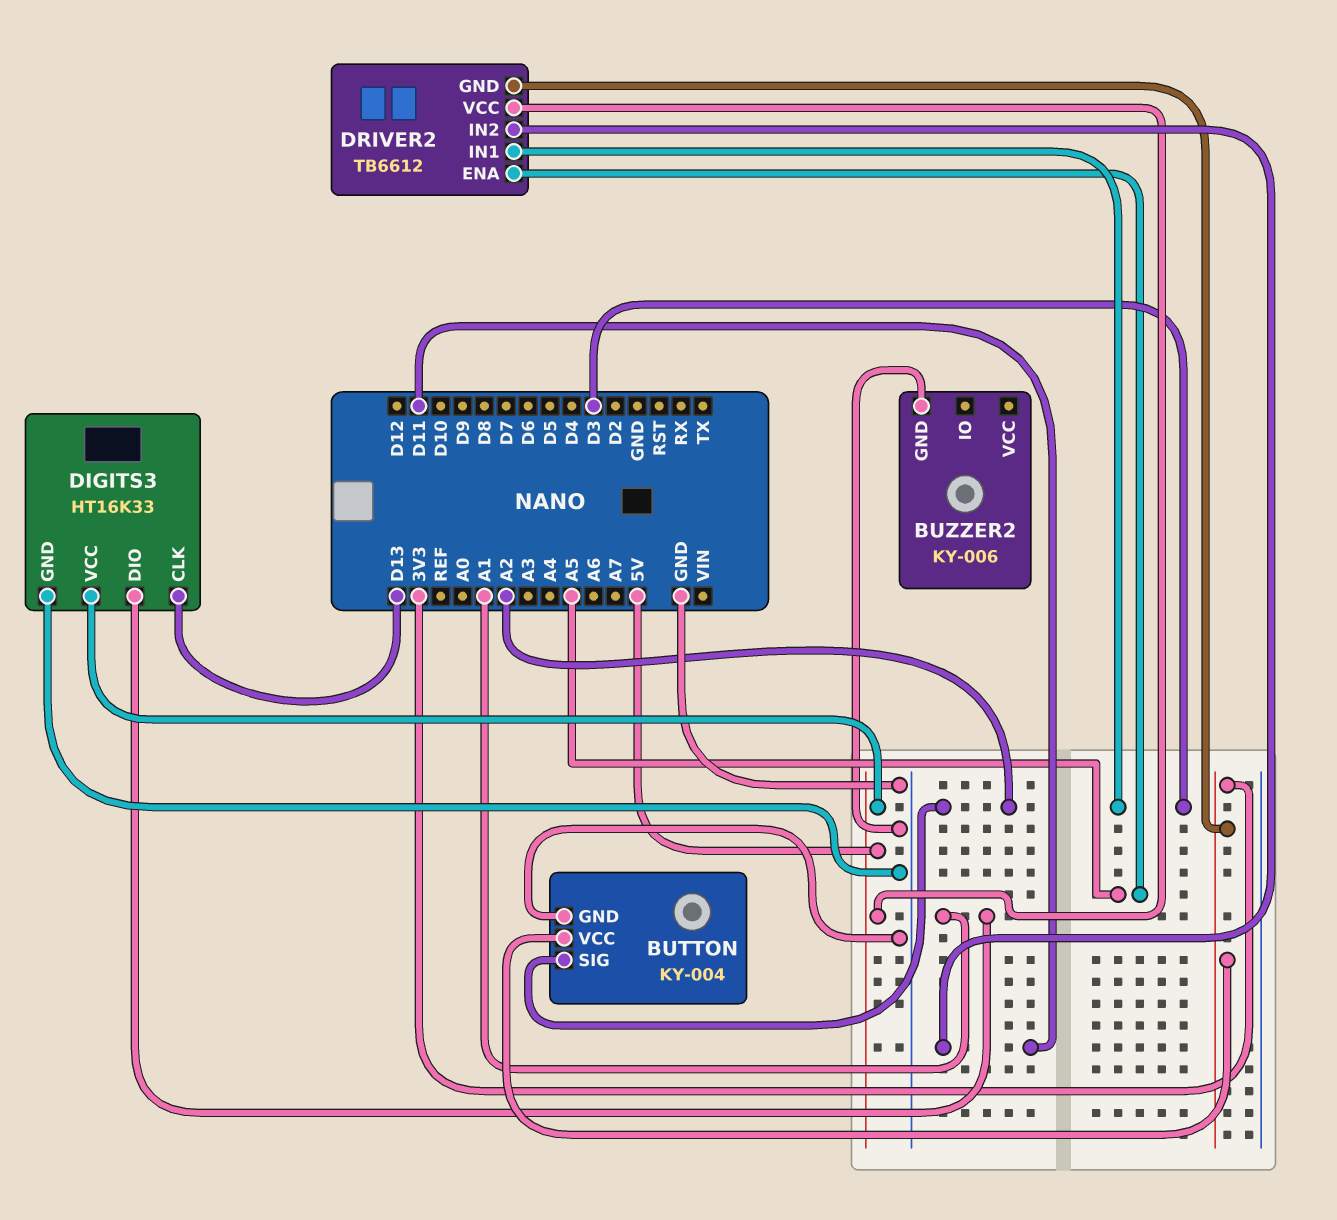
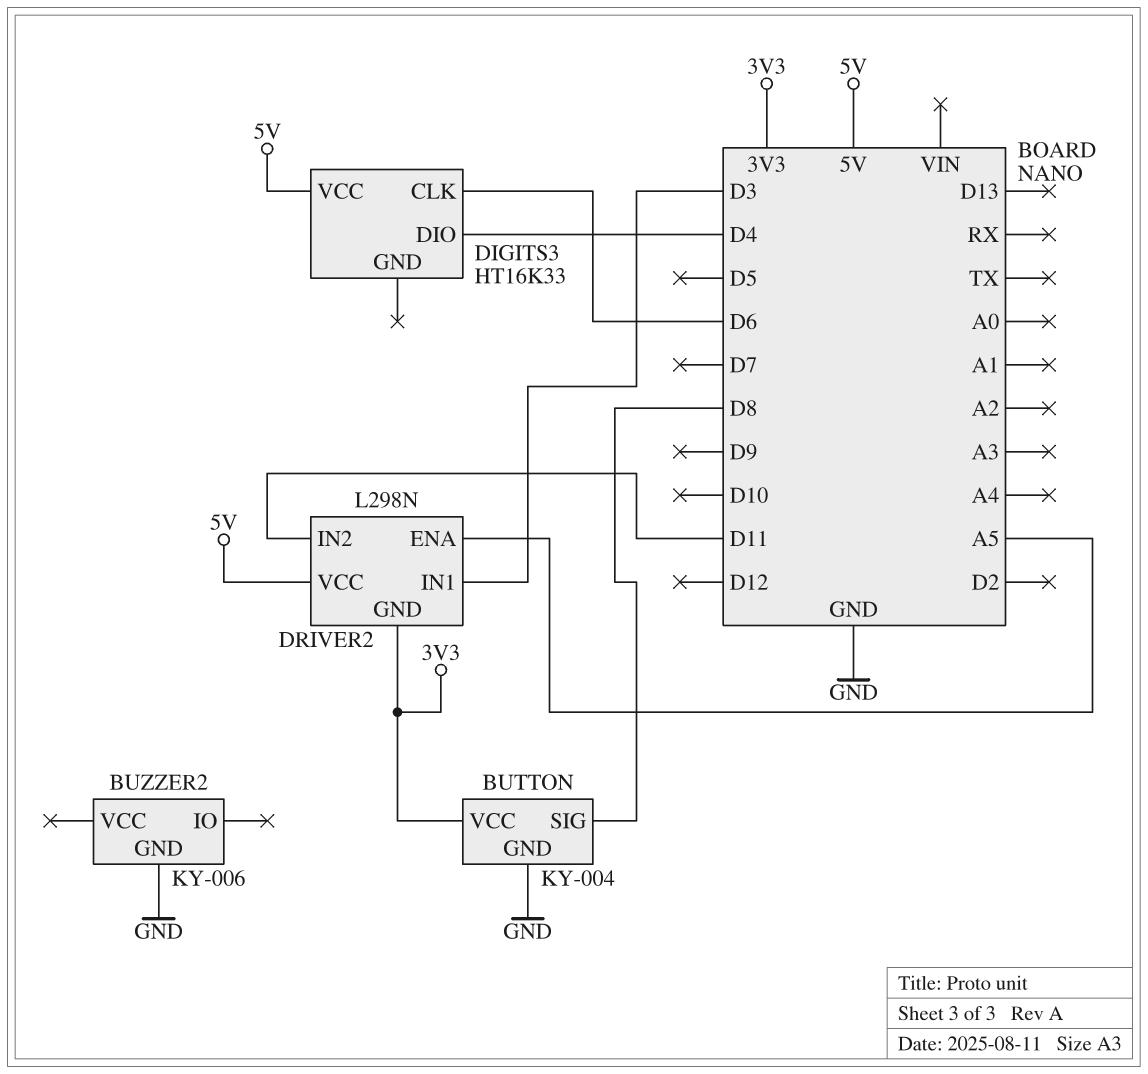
BUTTON pin SIG: A2 -> D8
DIGITS3 pin CLK: D13 -> D6
DIGITS3 pin DIO: A1 -> D4
DIGITS3 pin GND: GND -> none
DRIVER2: TB6612 -> L298N

